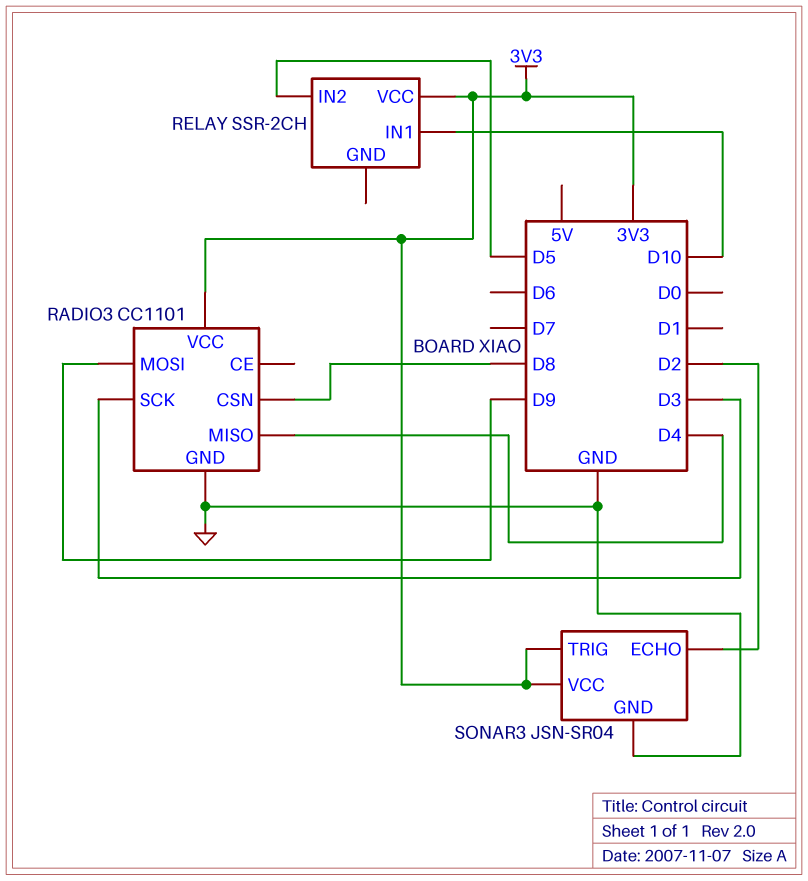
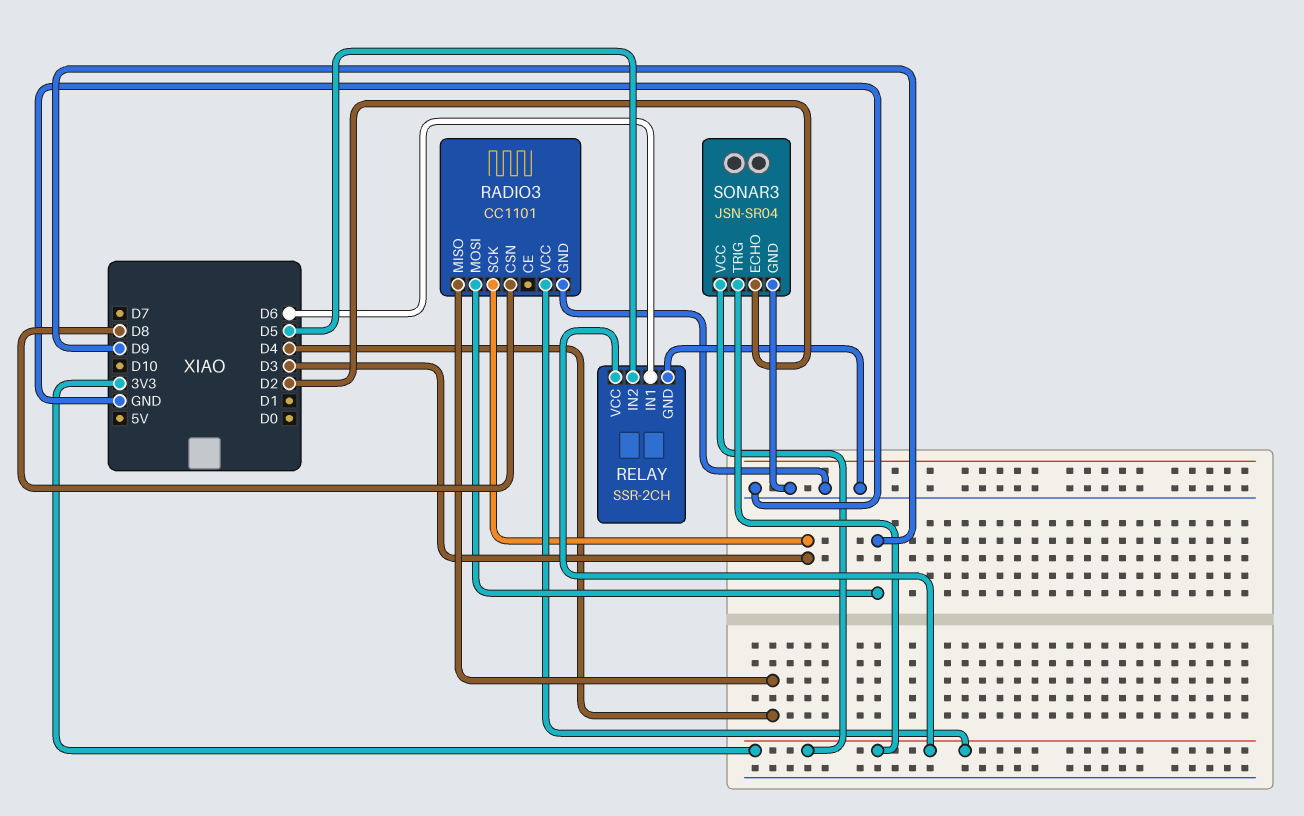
RELAY pin GND: none -> GND
RELAY pin IN1: D10 -> D6

